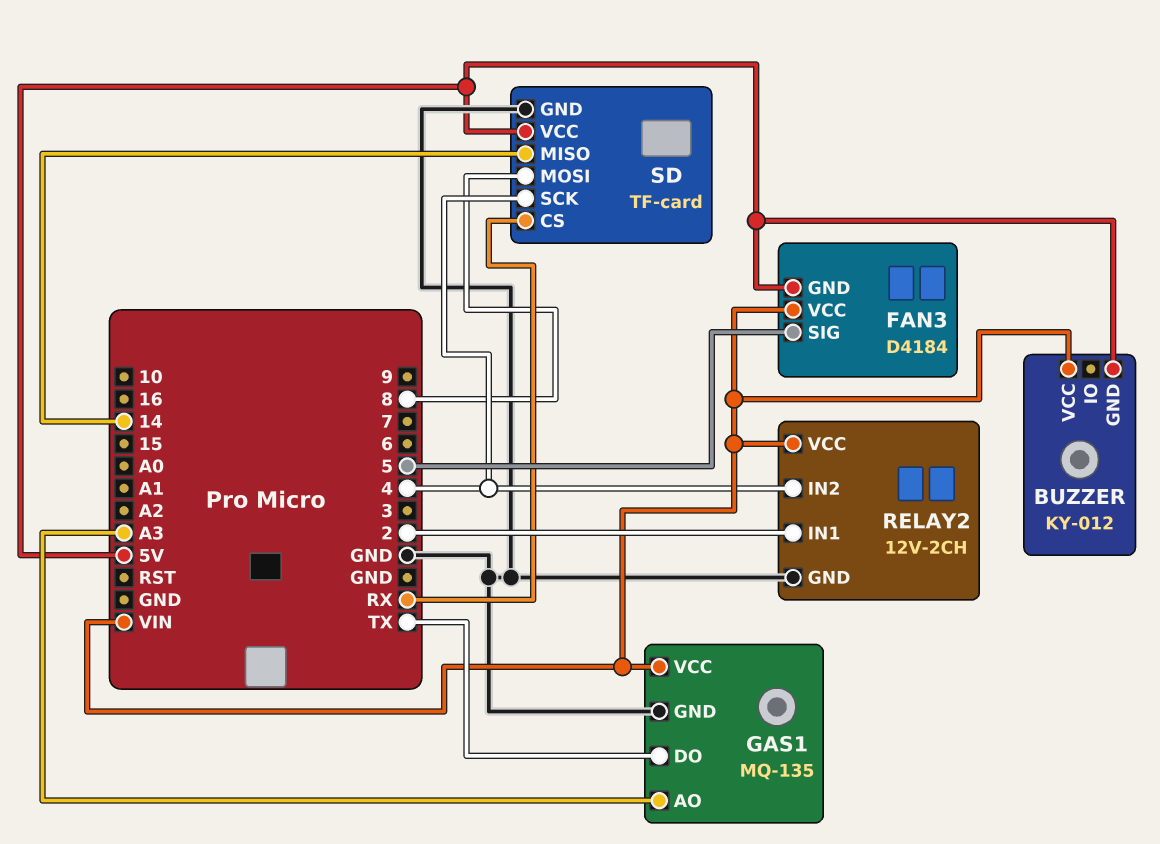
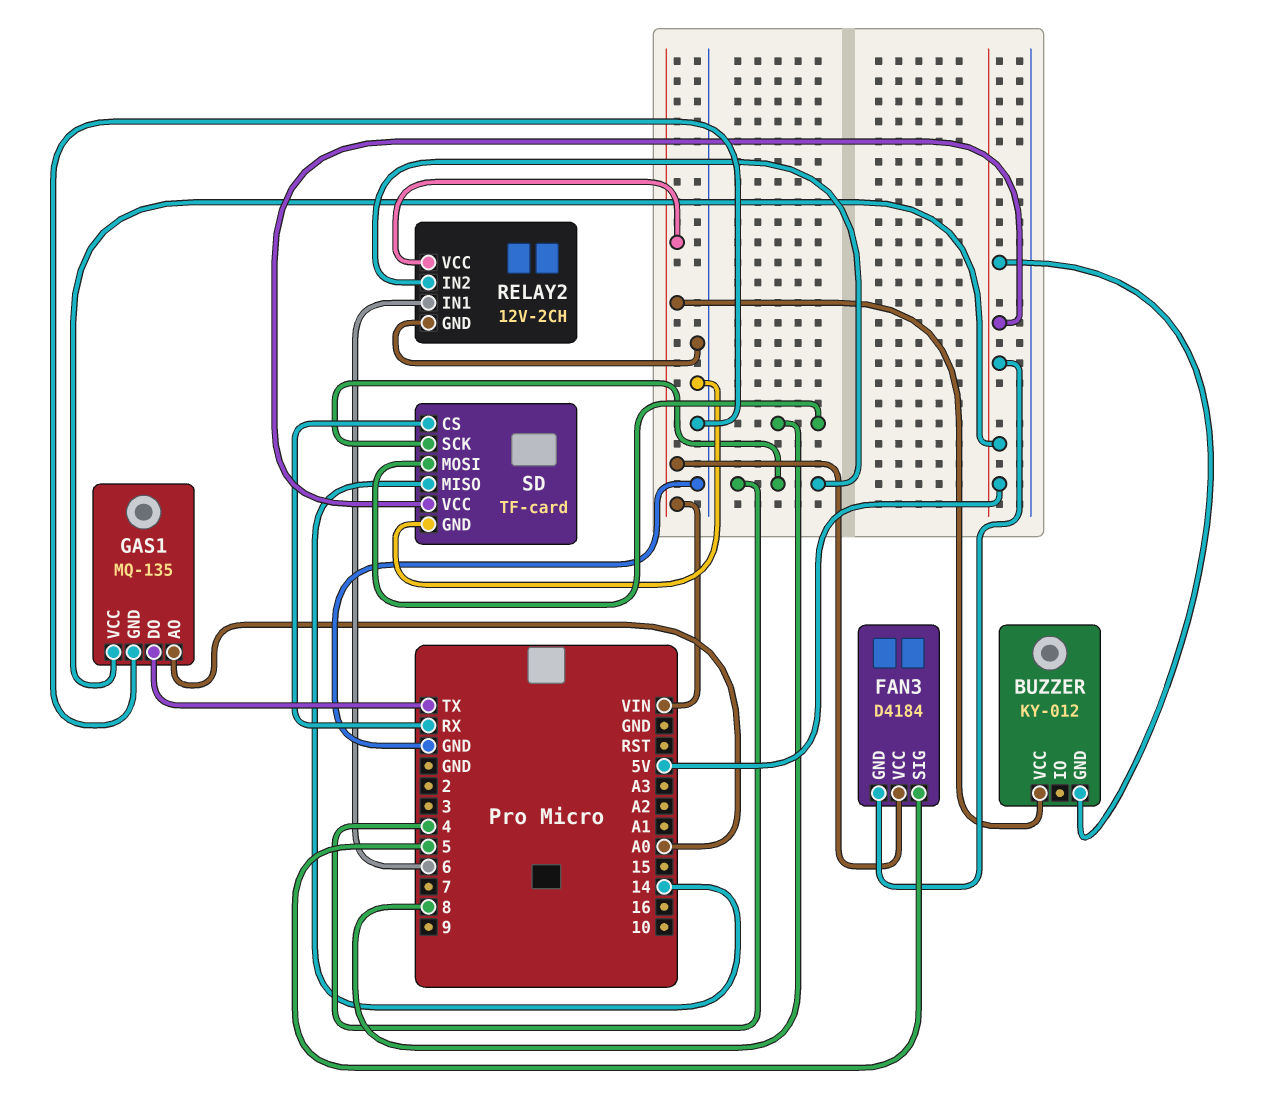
GAS1 pin AO: A3 -> A0
GAS1 pin VCC: VIN -> 5V
RELAY2 pin IN1: 2 -> 6

